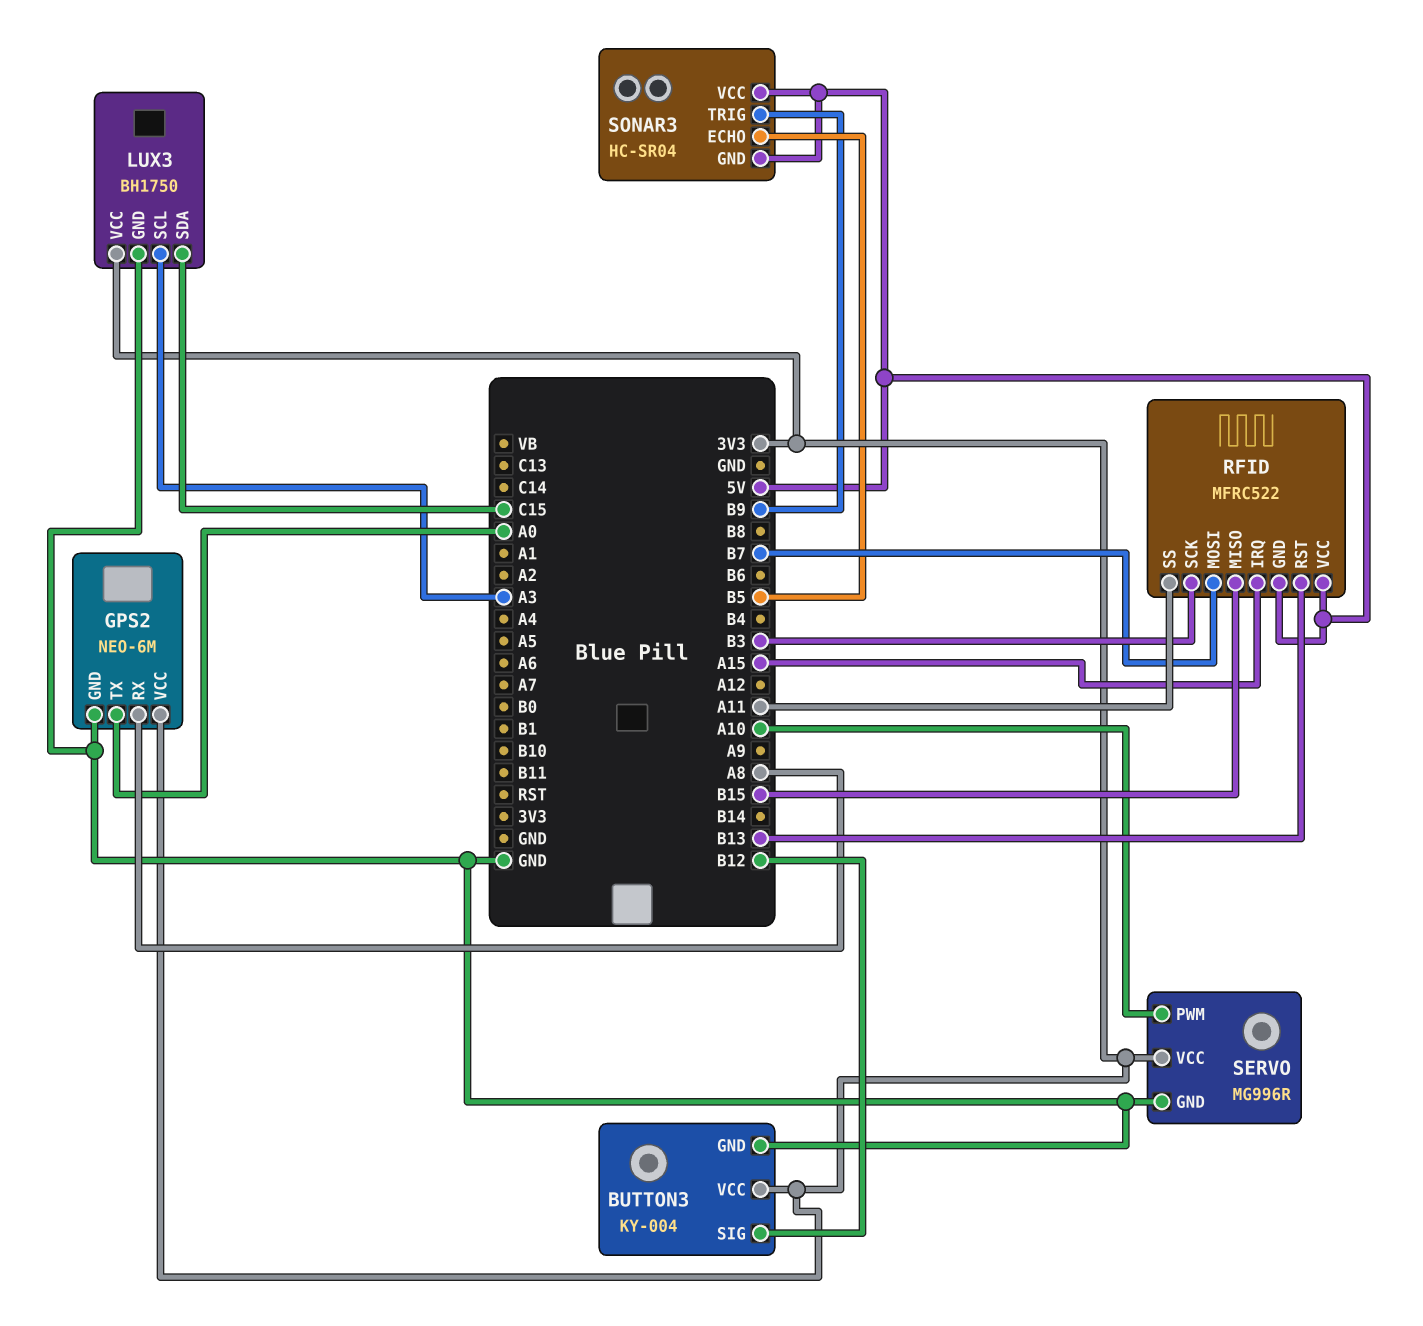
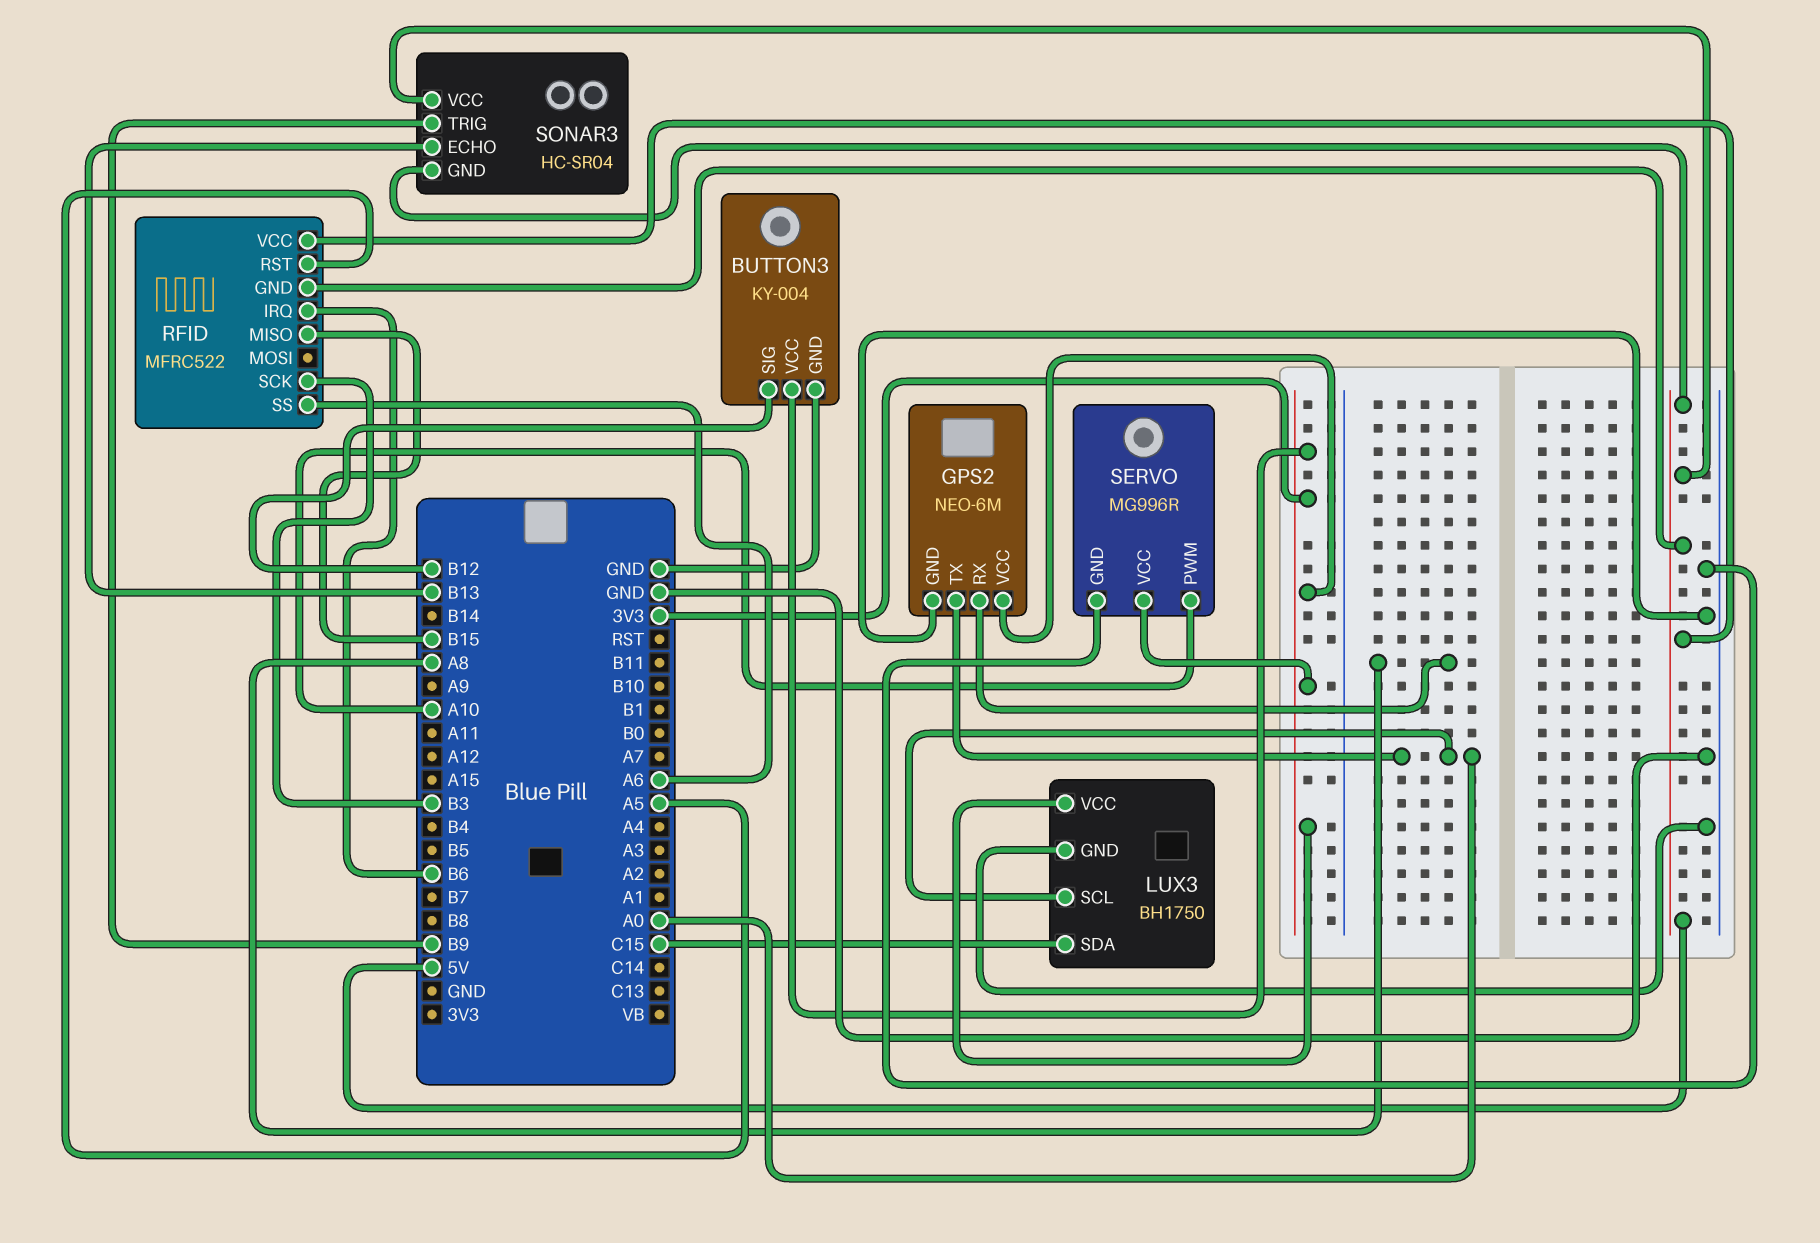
LUX3 pin SCL: A3 -> A0
RFID pin IRQ: A15 -> B6
RFID pin MOSI: B7 -> none
RFID pin RST: B13 -> A5
RFID pin SS: A11 -> A6
SONAR3 pin ECHO: B5 -> B13

